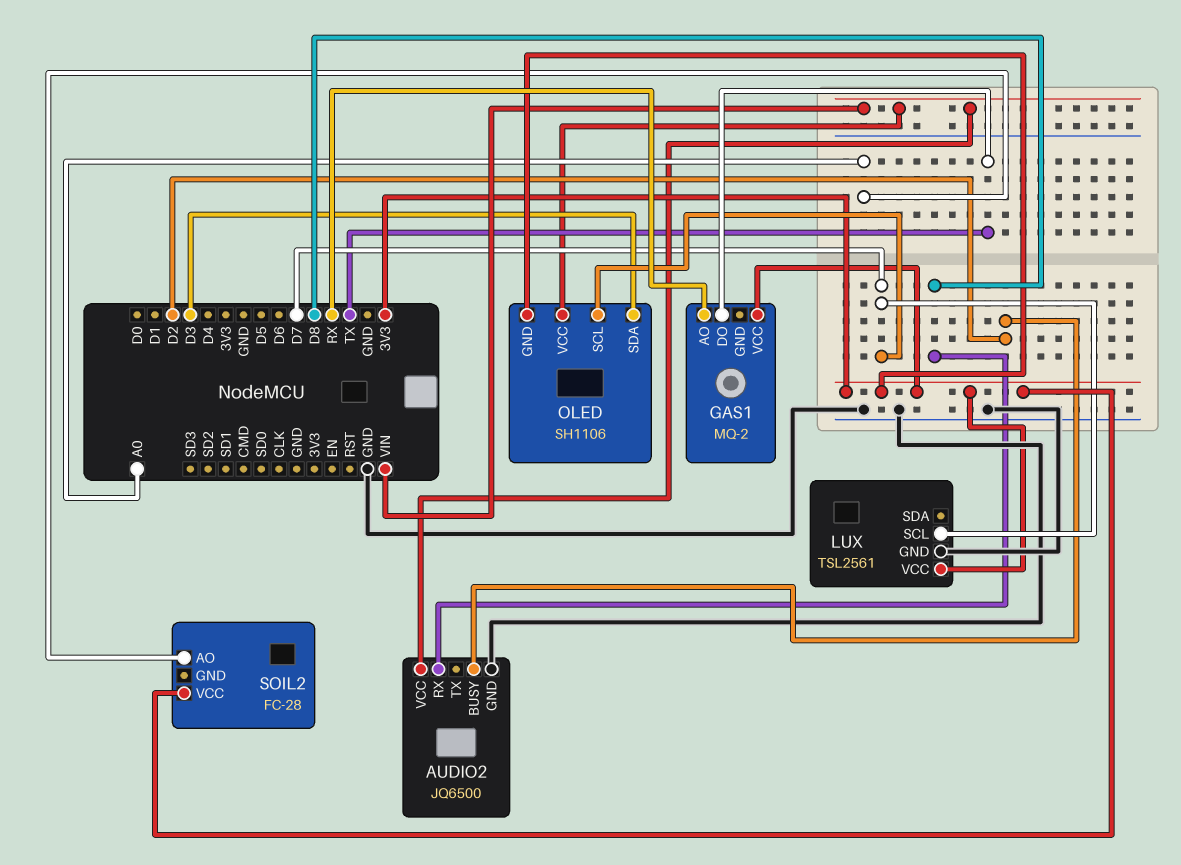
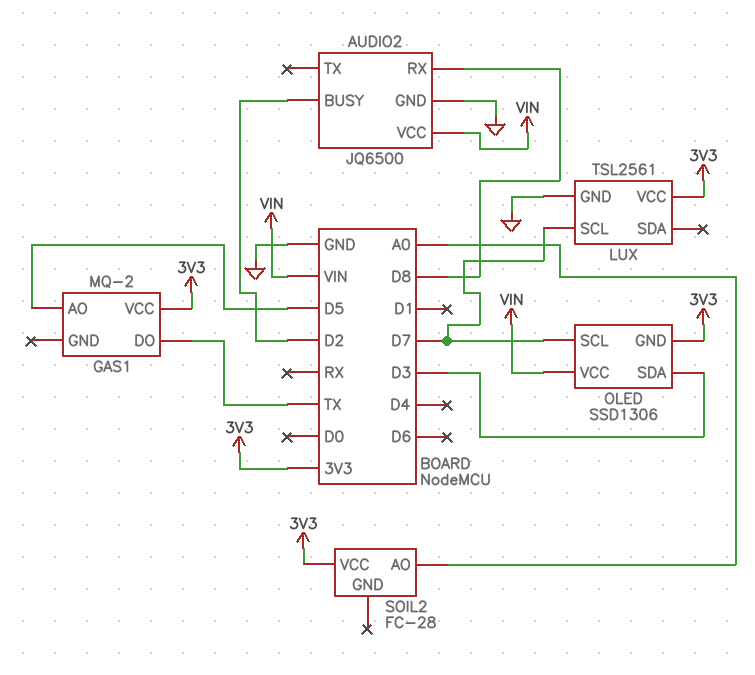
GAS1 pin AO: RX -> D5
OLED: SH1106 -> SSD1306

